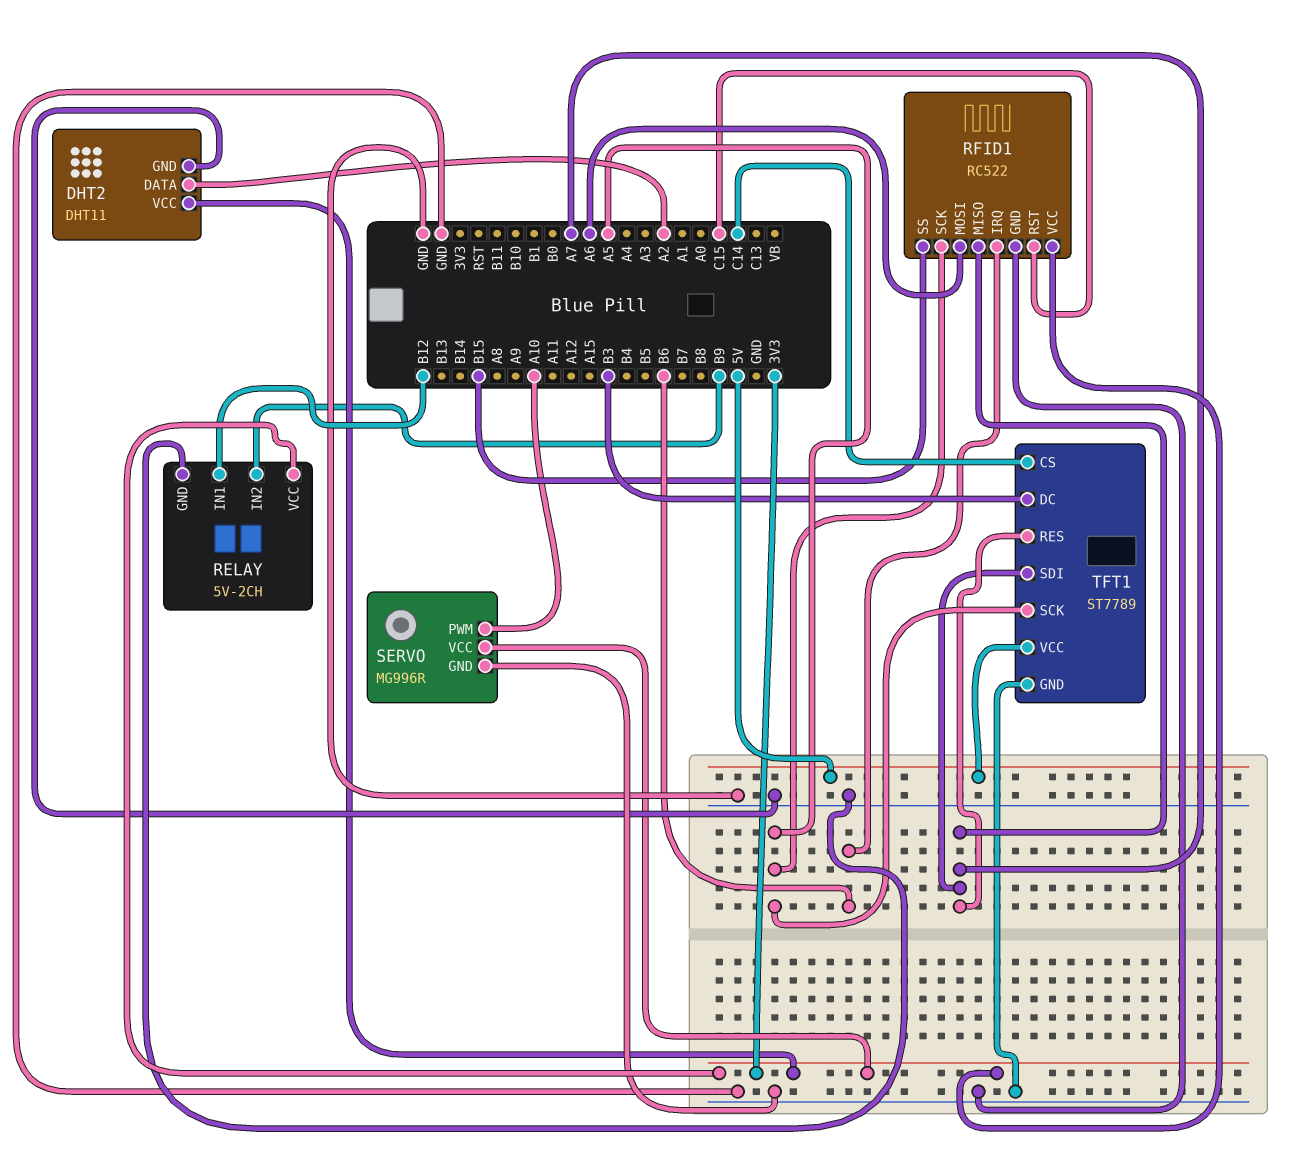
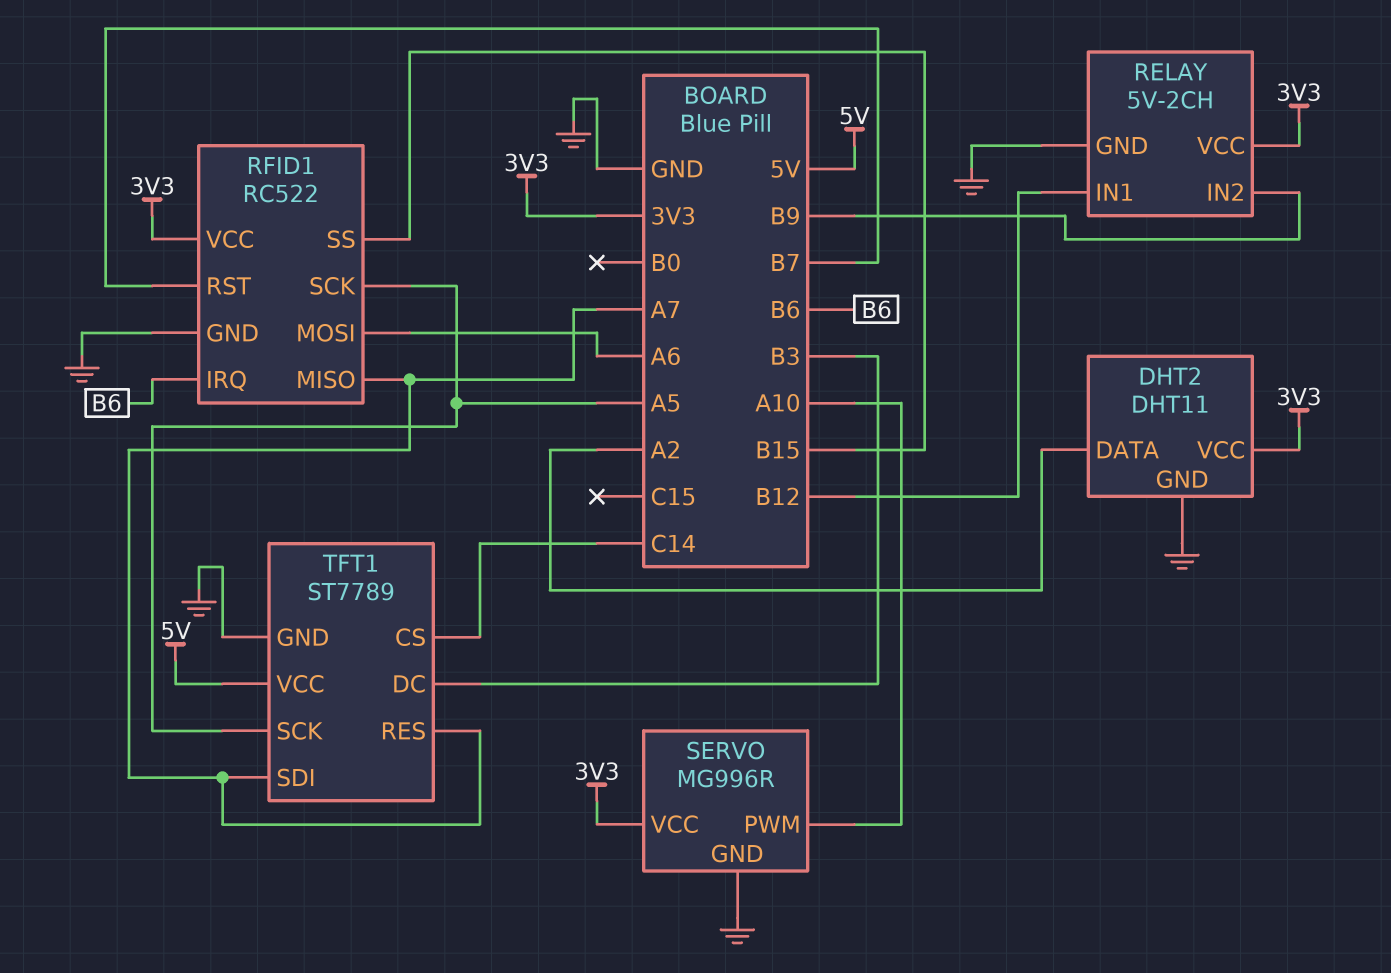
RFID1 pin RST: C15 -> B7

